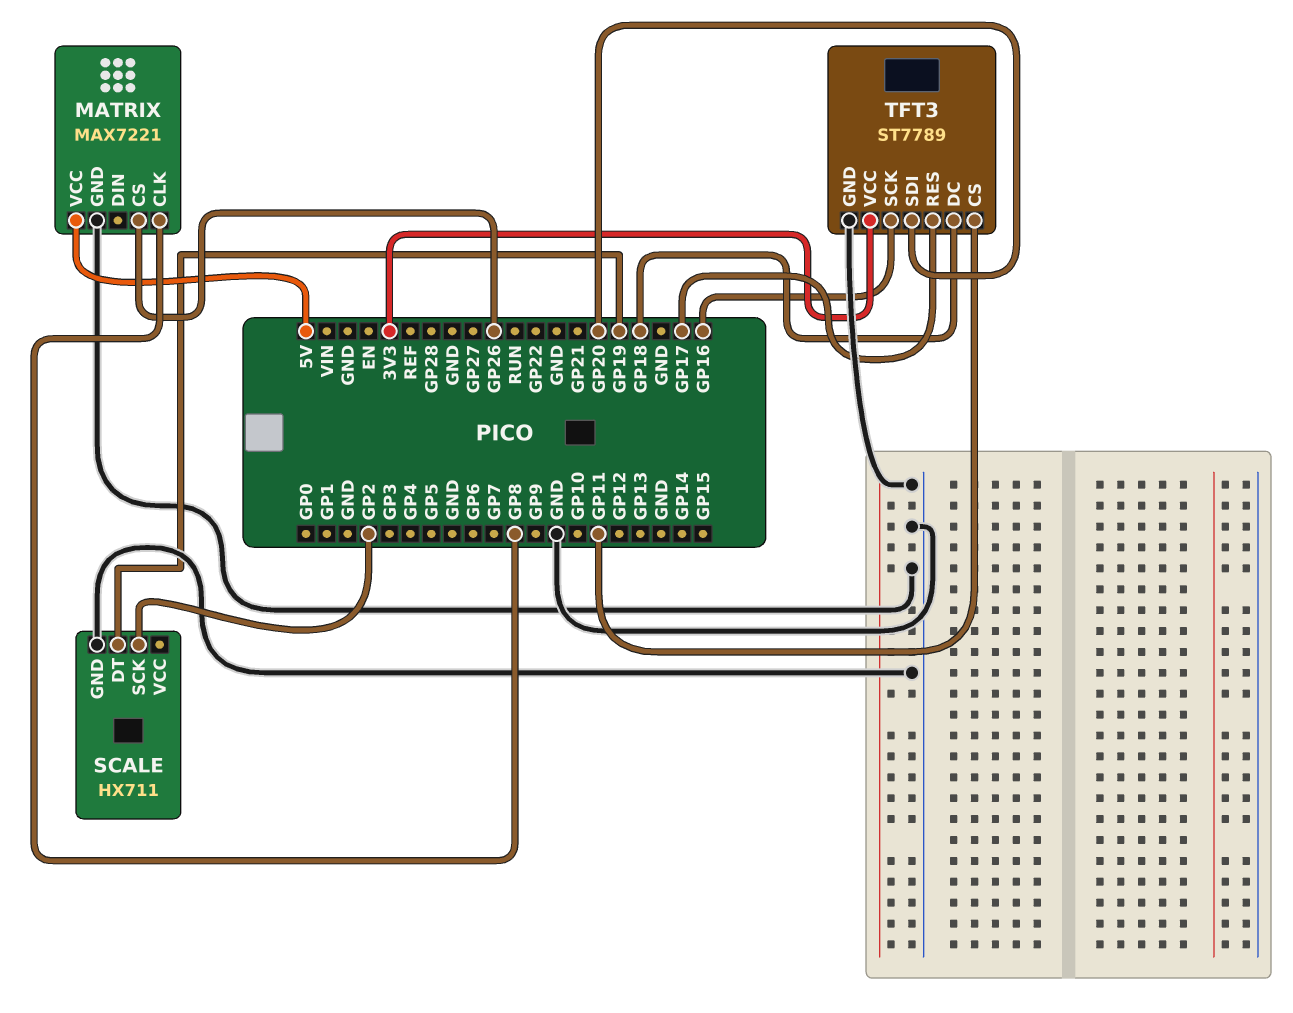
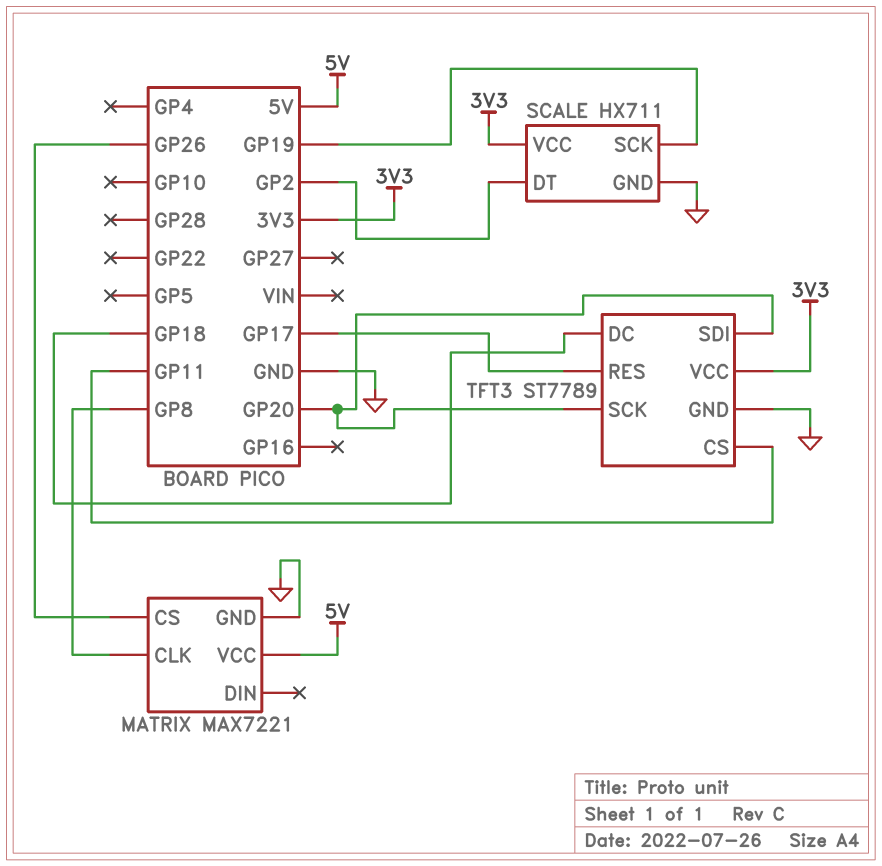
SCALE pin DT: GP19 -> GP2
SCALE pin SCK: GP2 -> GP19
SCALE pin VCC: none -> 3V3
TFT3 pin SCK: GP16 -> GP20

